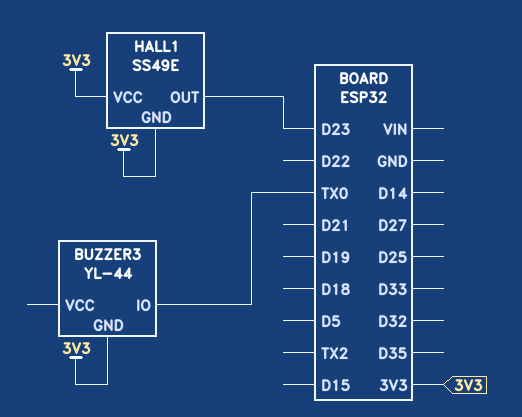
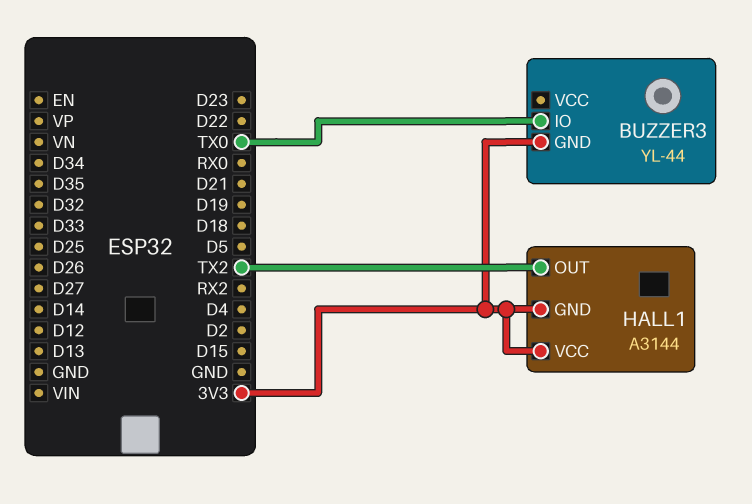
HALL1: SS49E -> A3144
HALL1 pin OUT: D23 -> TX2

